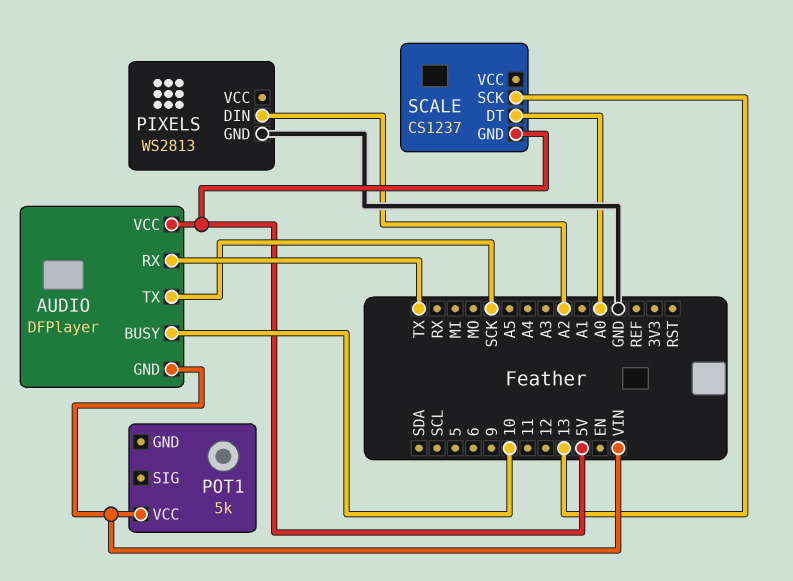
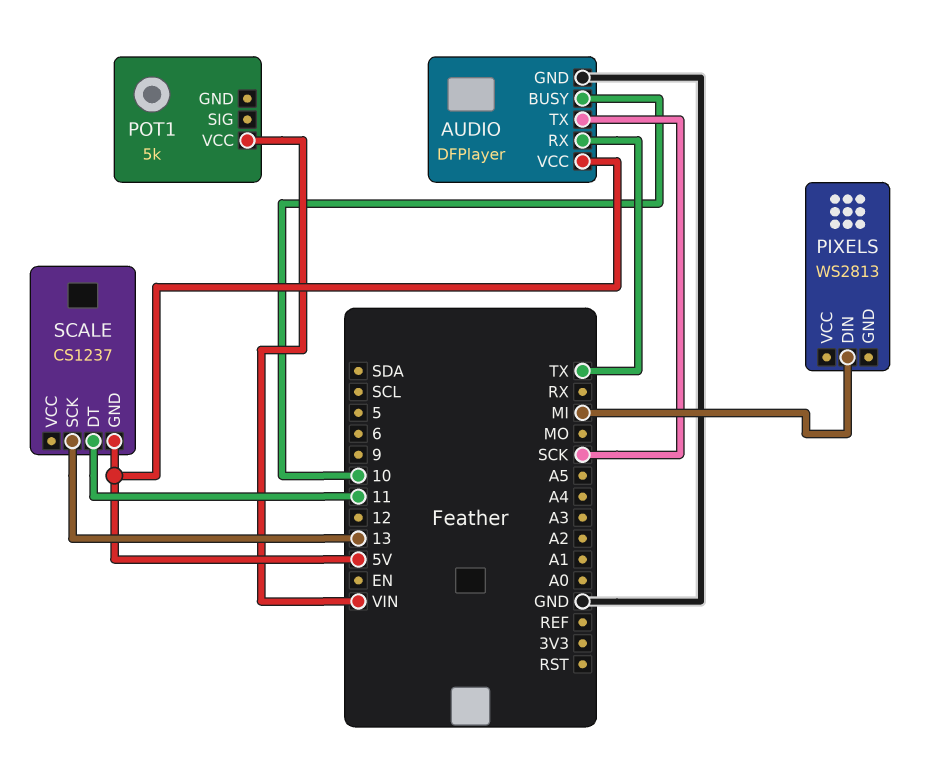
AUDIO pin GND: VIN -> GND
PIXELS pin DIN: A2 -> MI
PIXELS pin GND: GND -> none
SCALE pin DT: A0 -> 11

